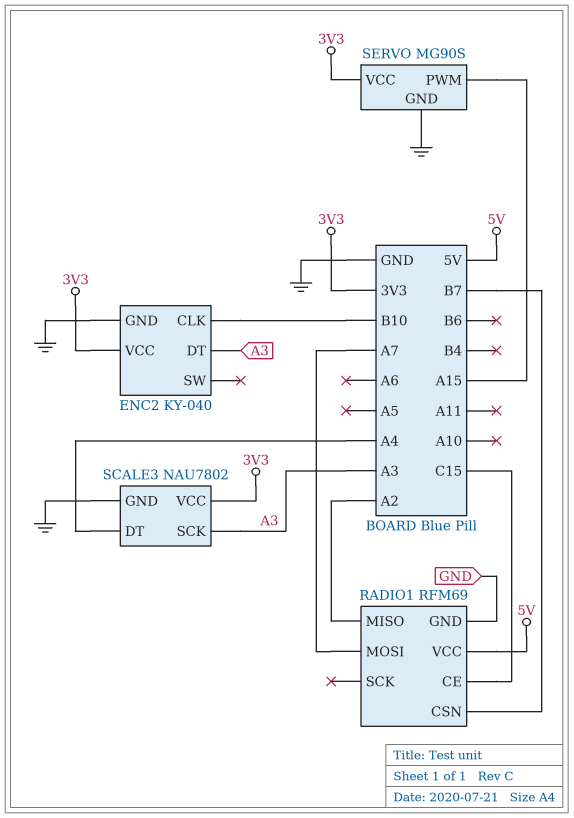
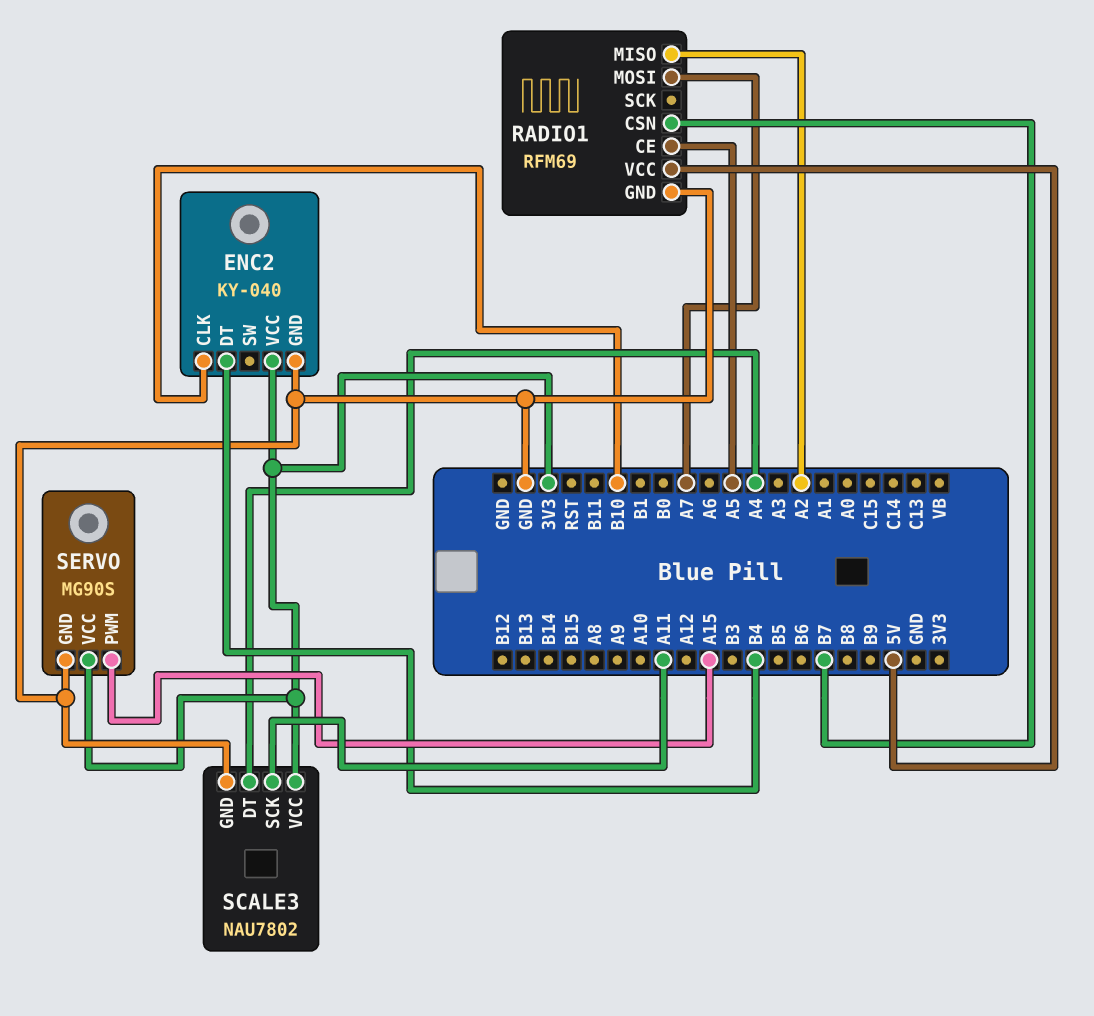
ENC2 pin DT: A3 -> B4
RADIO1 pin CE: C15 -> A5
SCALE3 pin SCK: A3 -> A11

